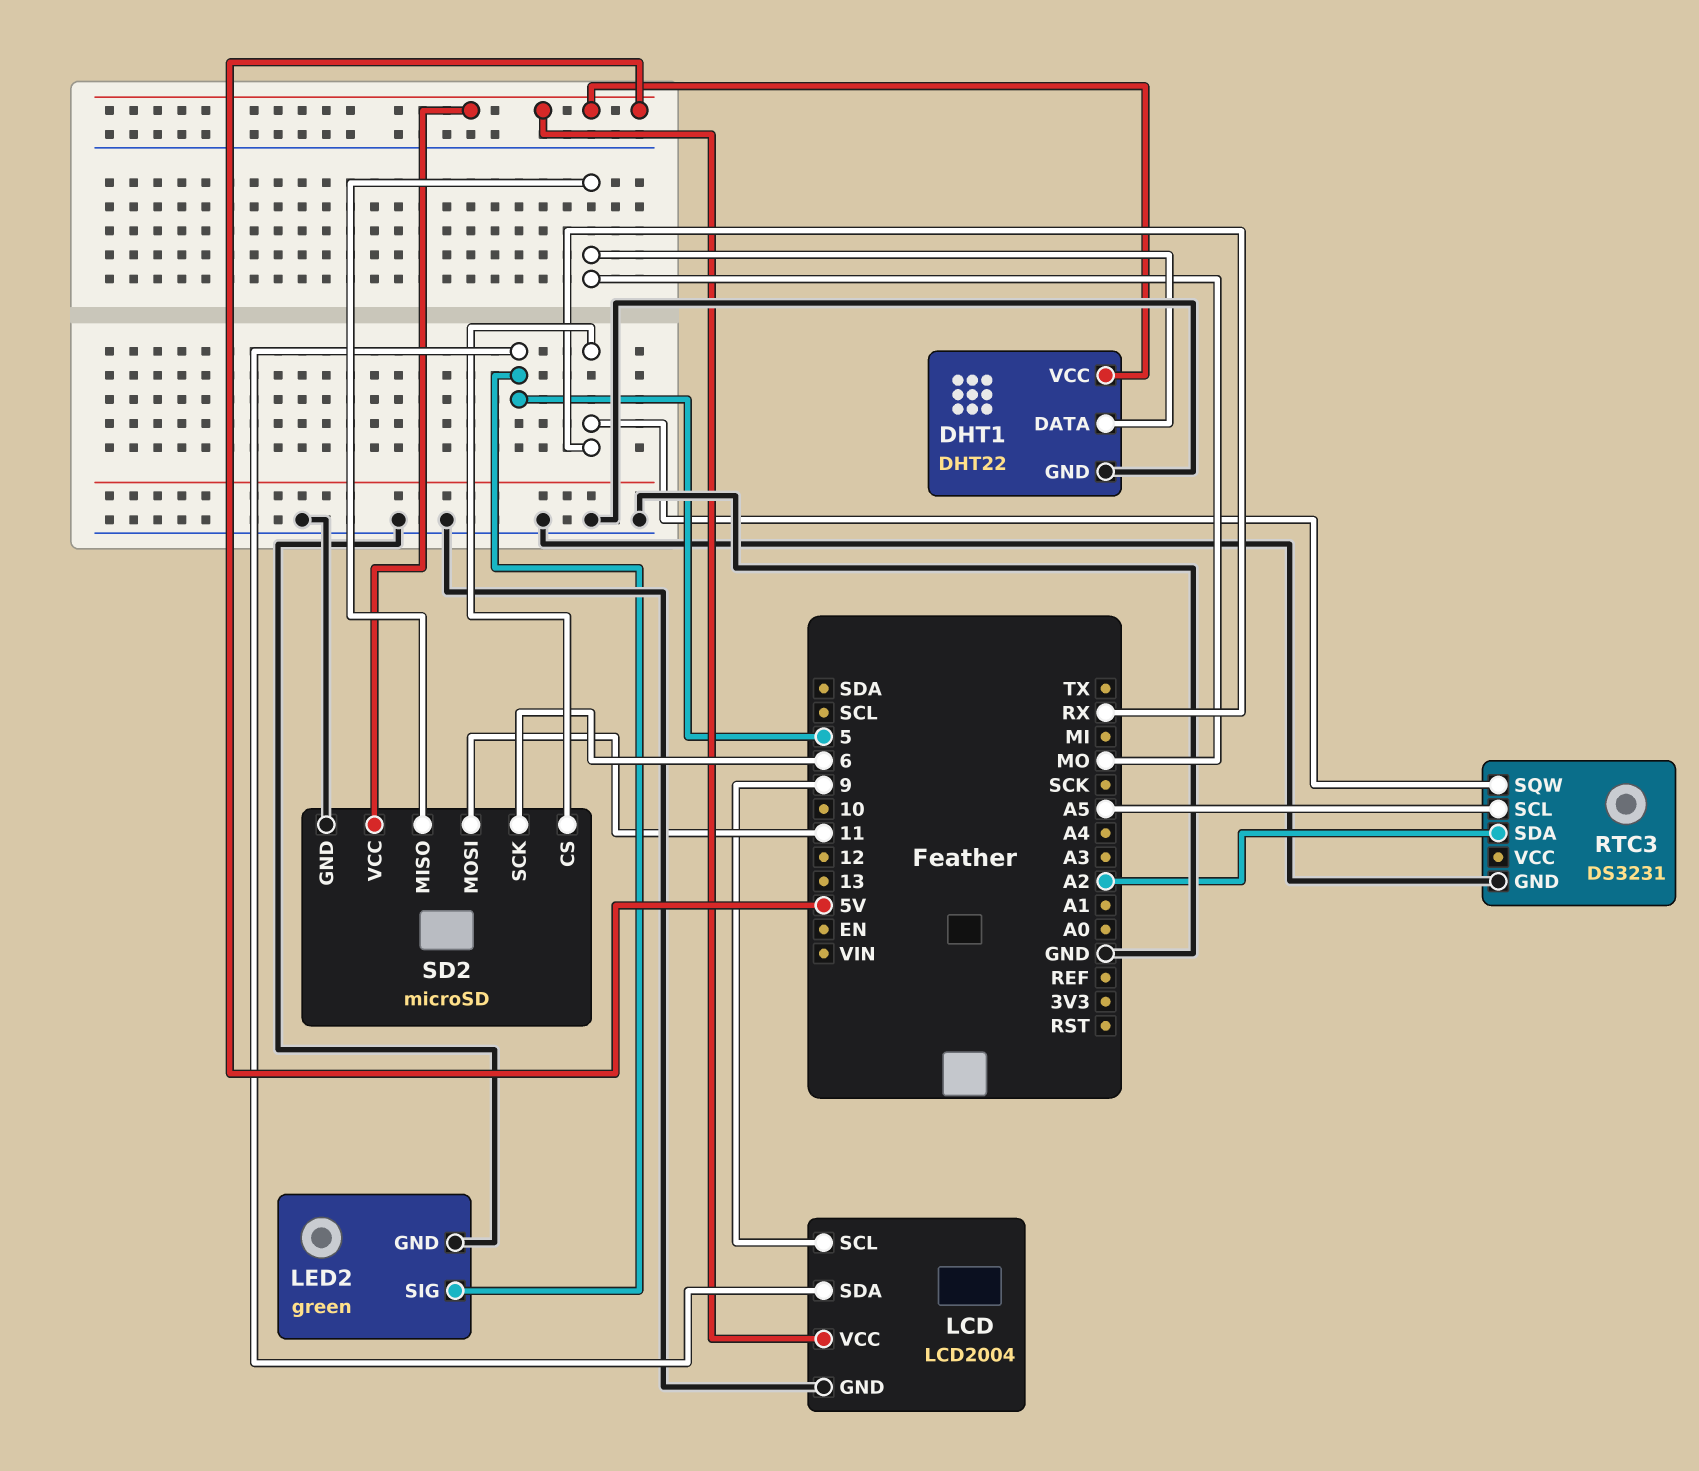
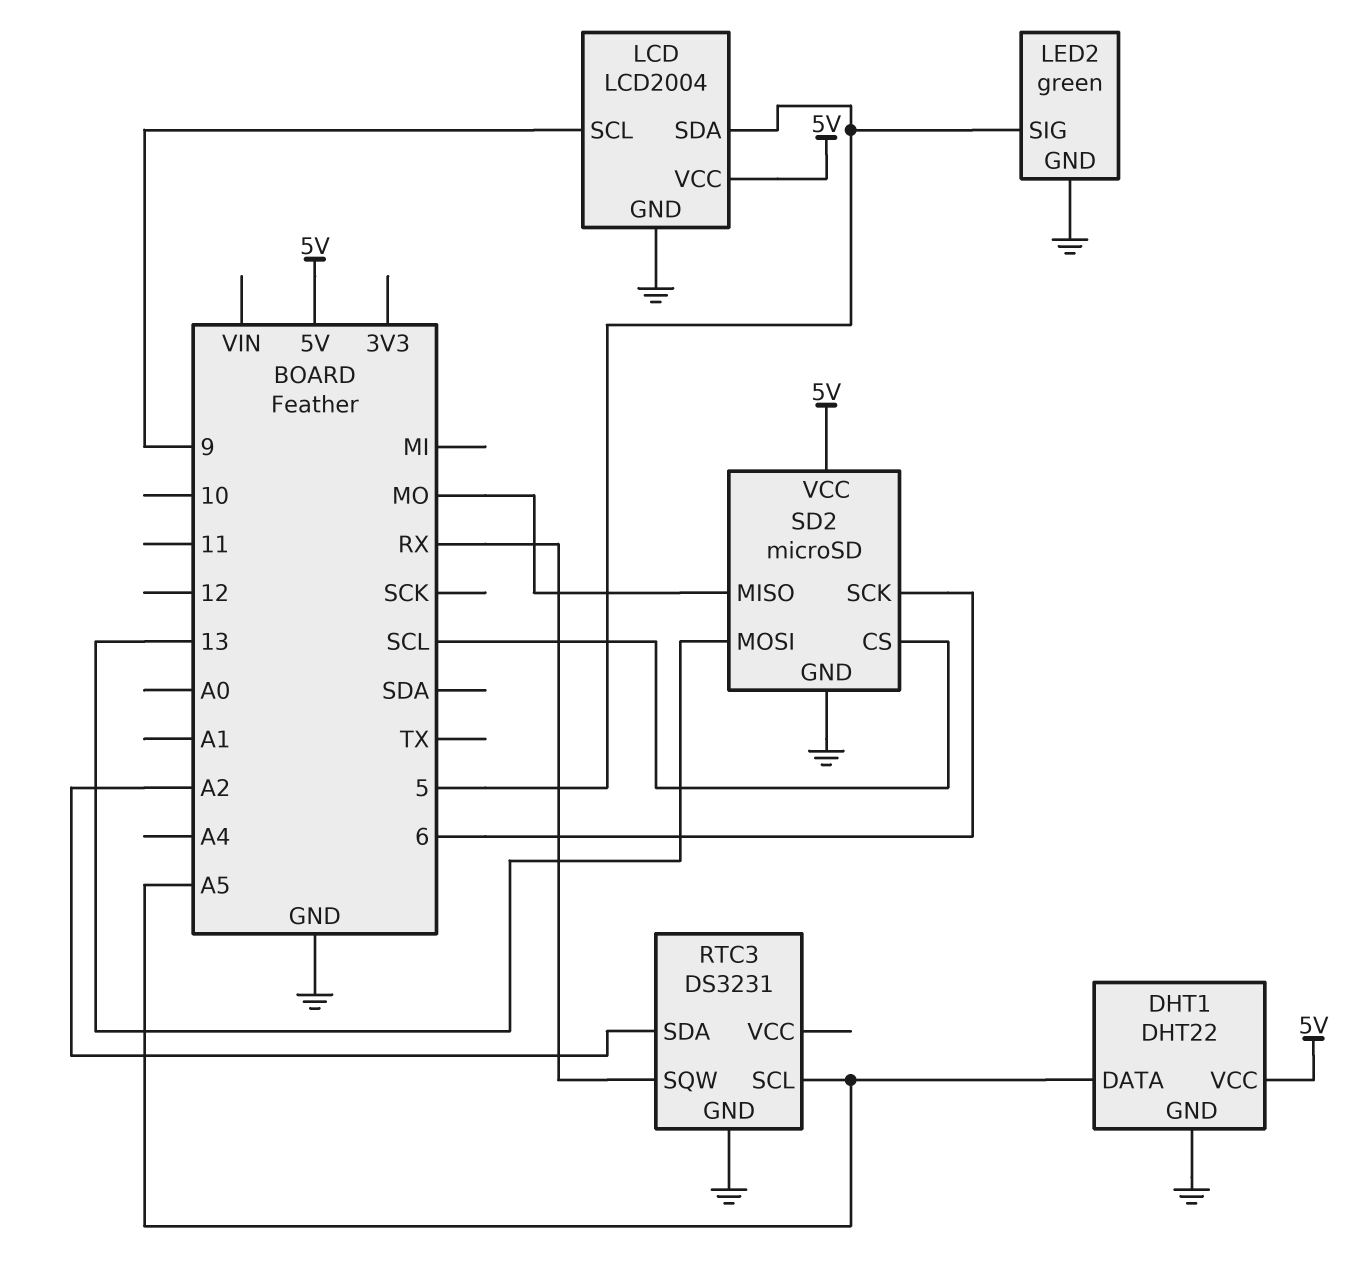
DHT1 pin DATA: MO -> A5
SD2 pin CS: RX -> SCL
SD2 pin MOSI: 11 -> 13

